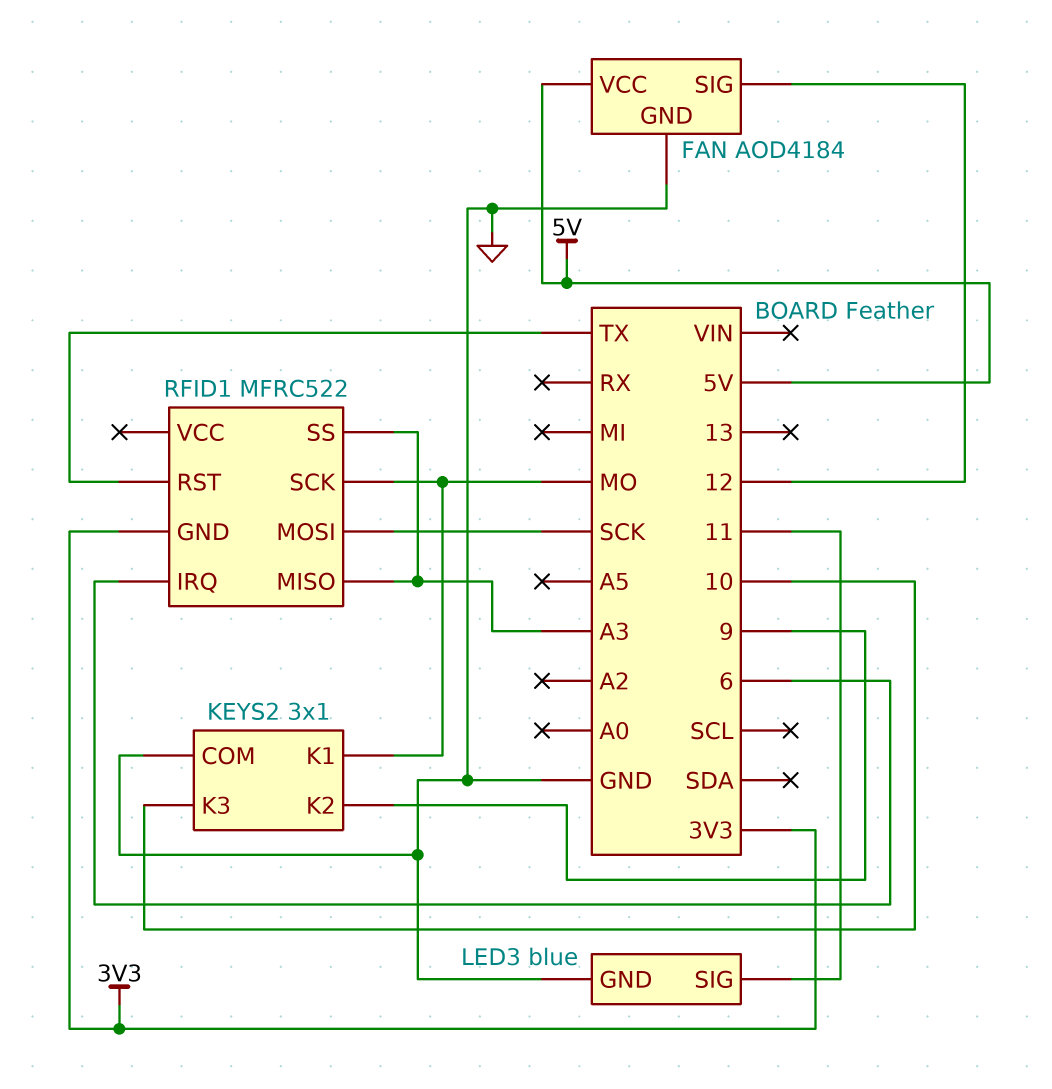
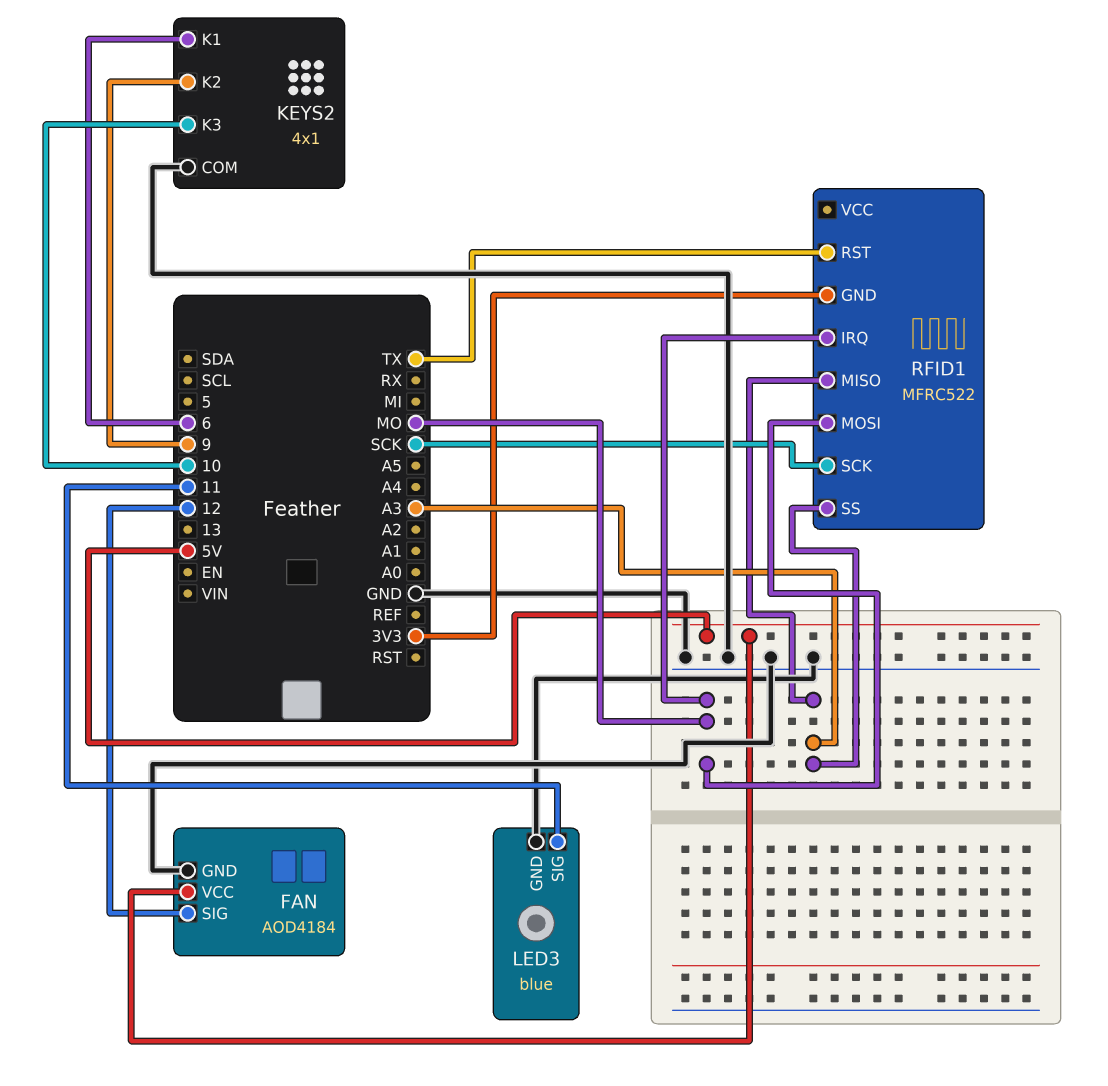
KEYS2: 3x1 -> 4x1
KEYS2 pin K1: MO -> 6
RFID1 pin IRQ: 6 -> MO
RFID1 pin MOSI: SCK -> MO
RFID1 pin SCK: MO -> SCK

